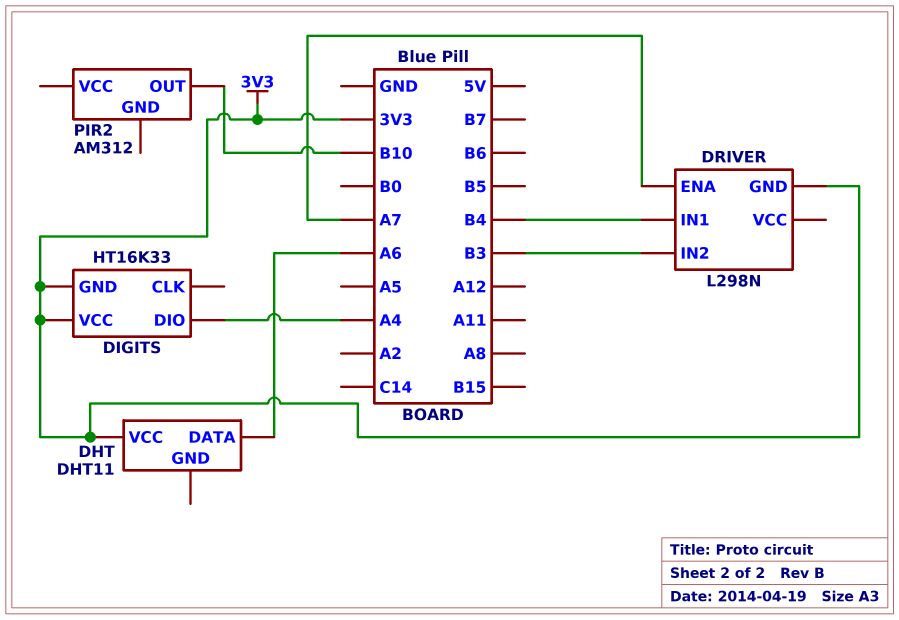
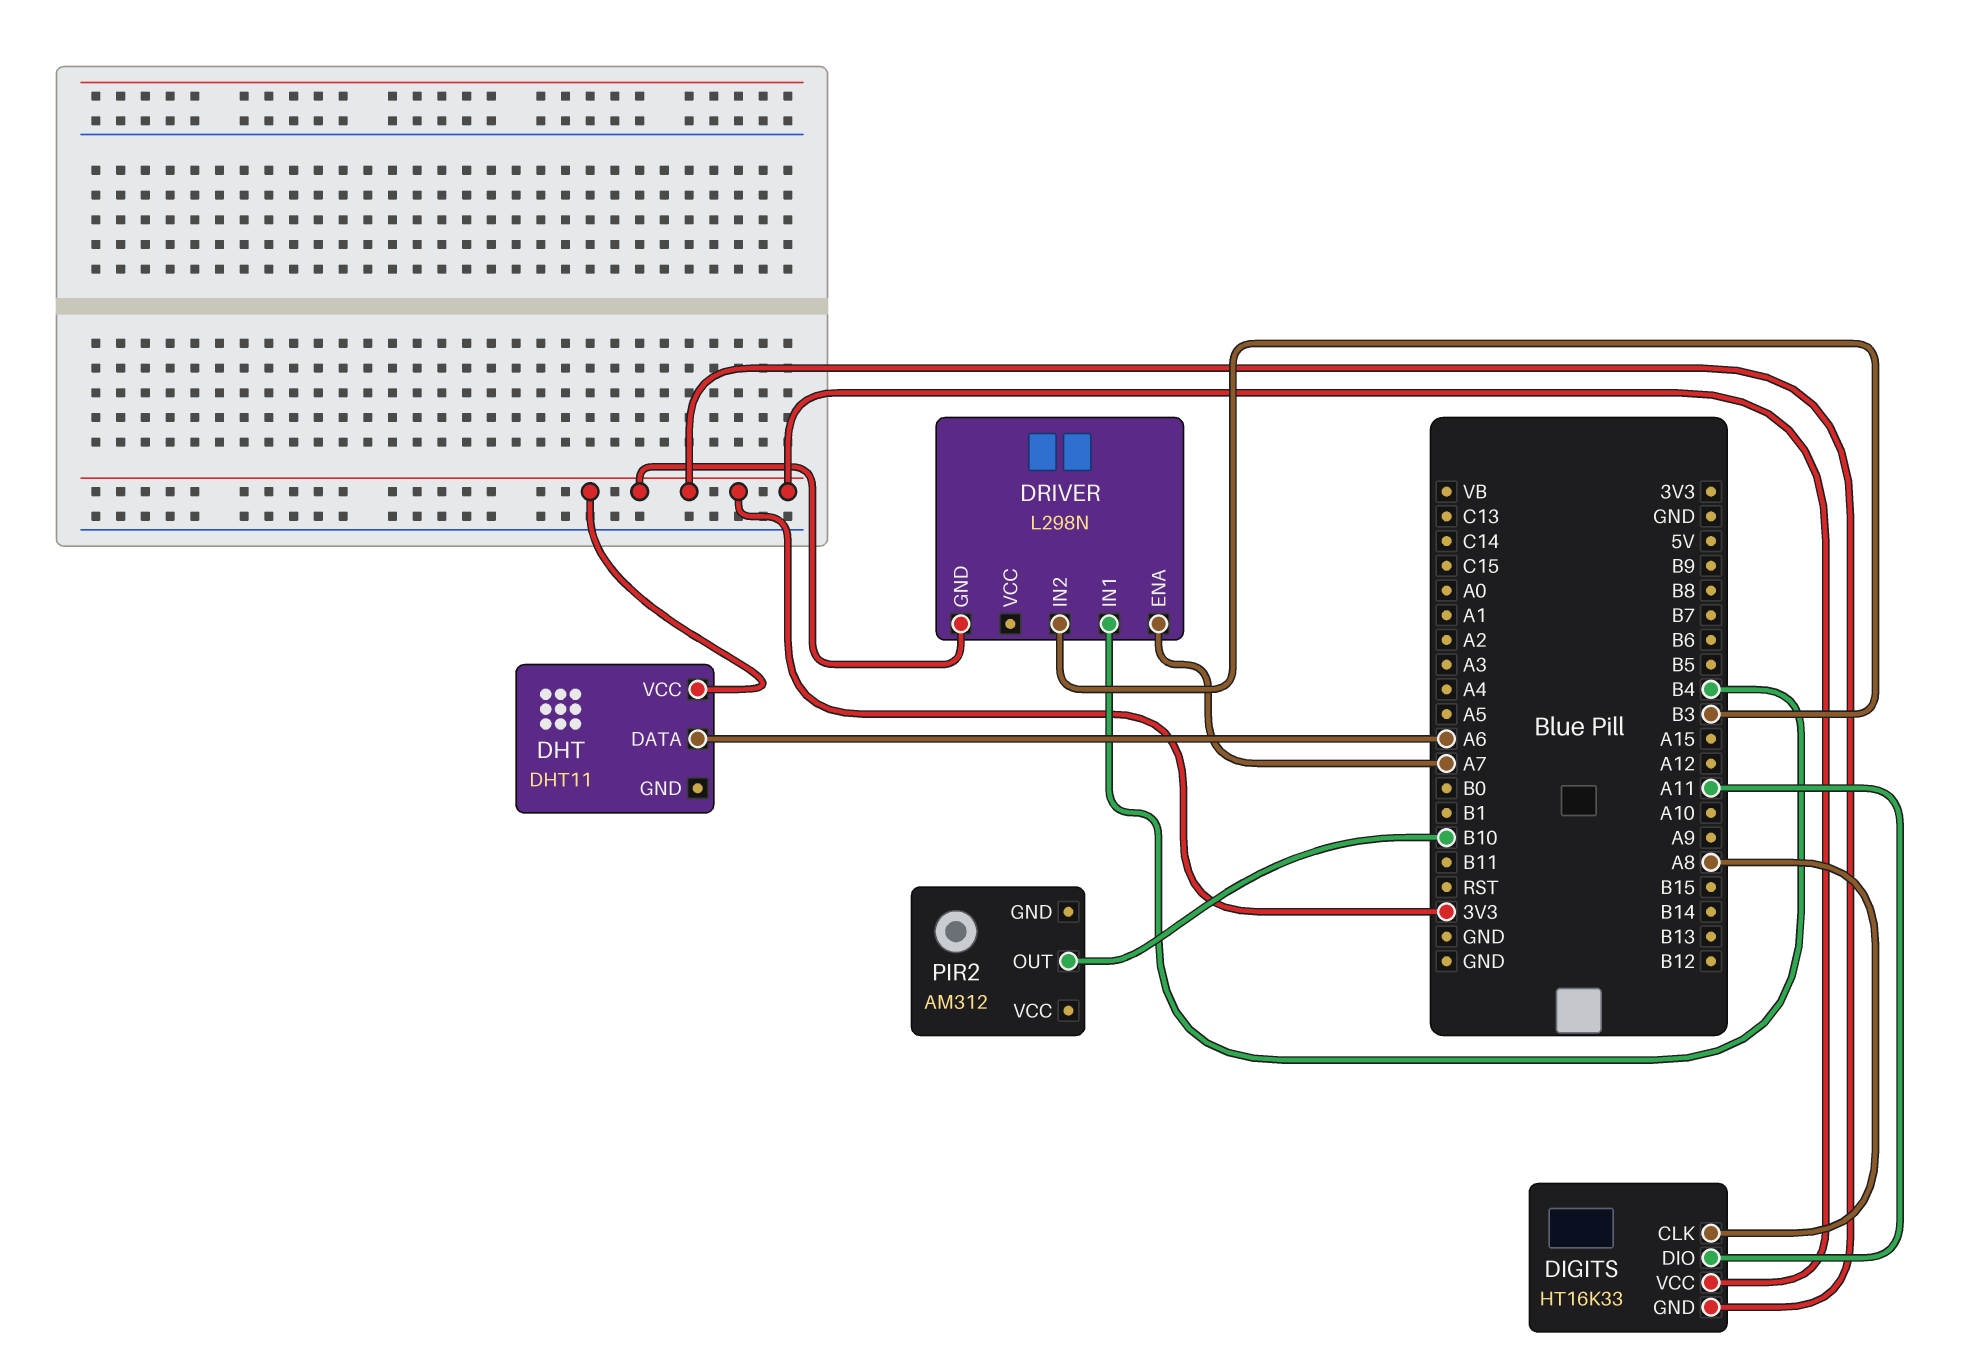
DIGITS pin CLK: none -> A8
DIGITS pin DIO: A4 -> A11

